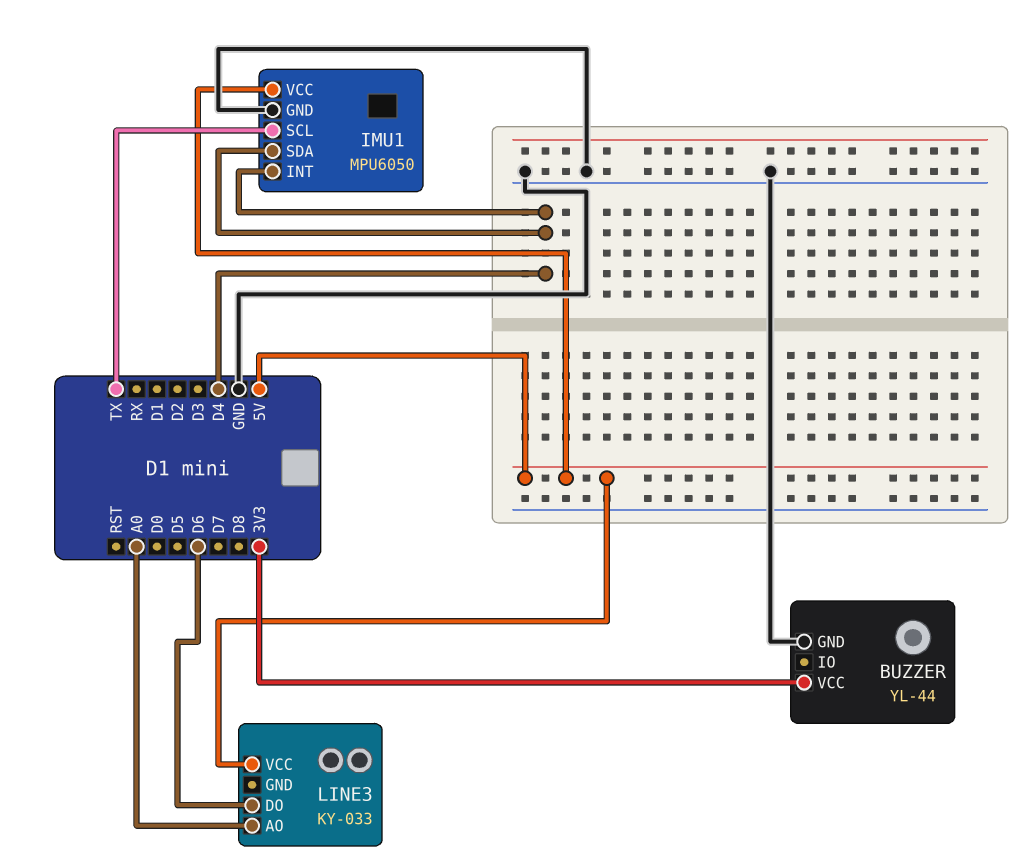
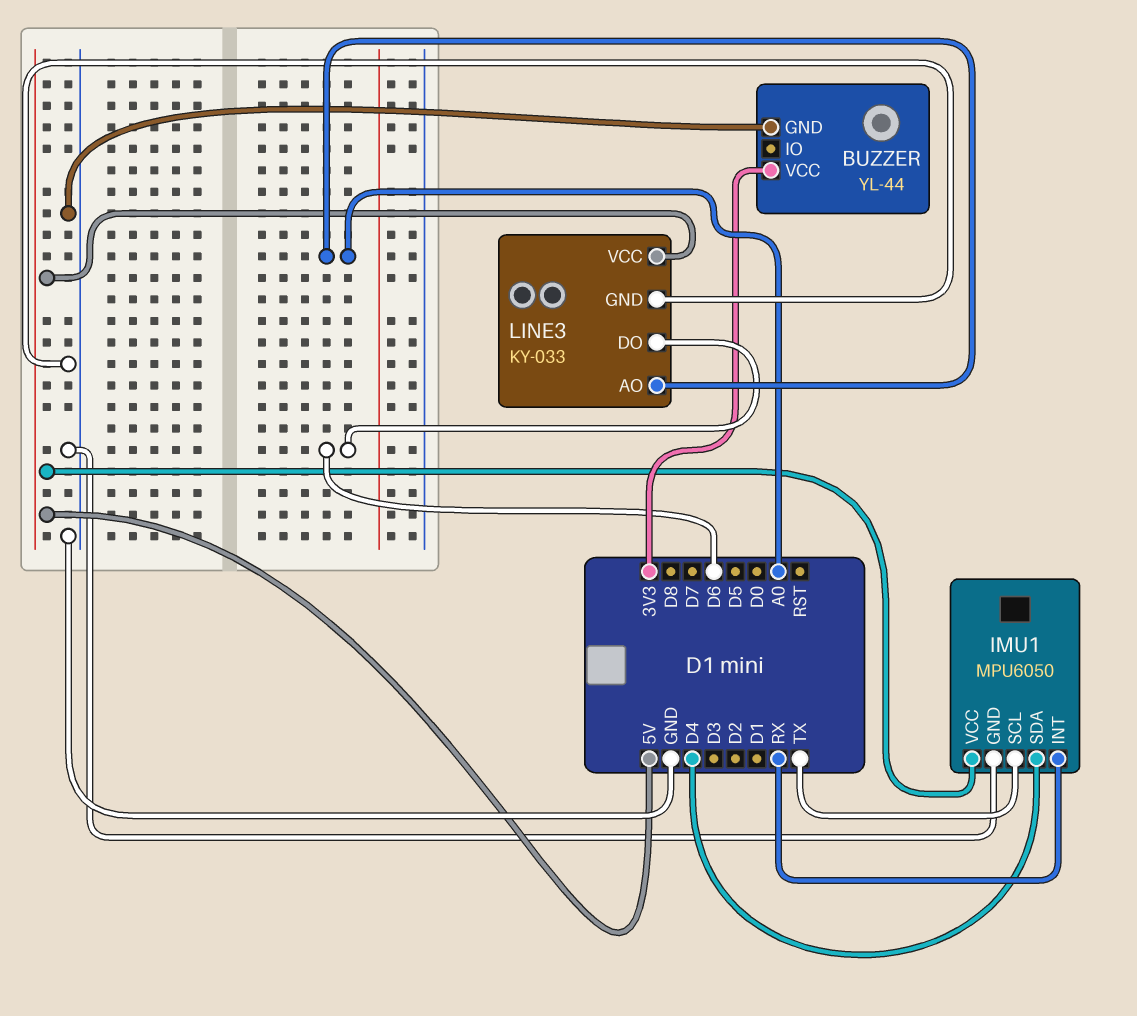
IMU1 pin INT: D4 -> RX
LINE3 pin GND: none -> GND

